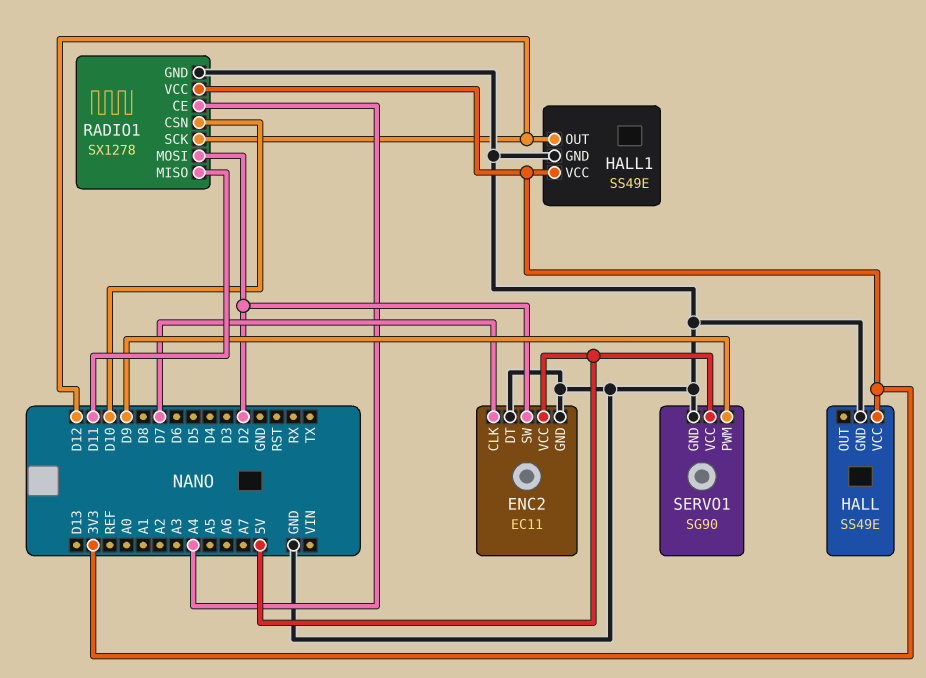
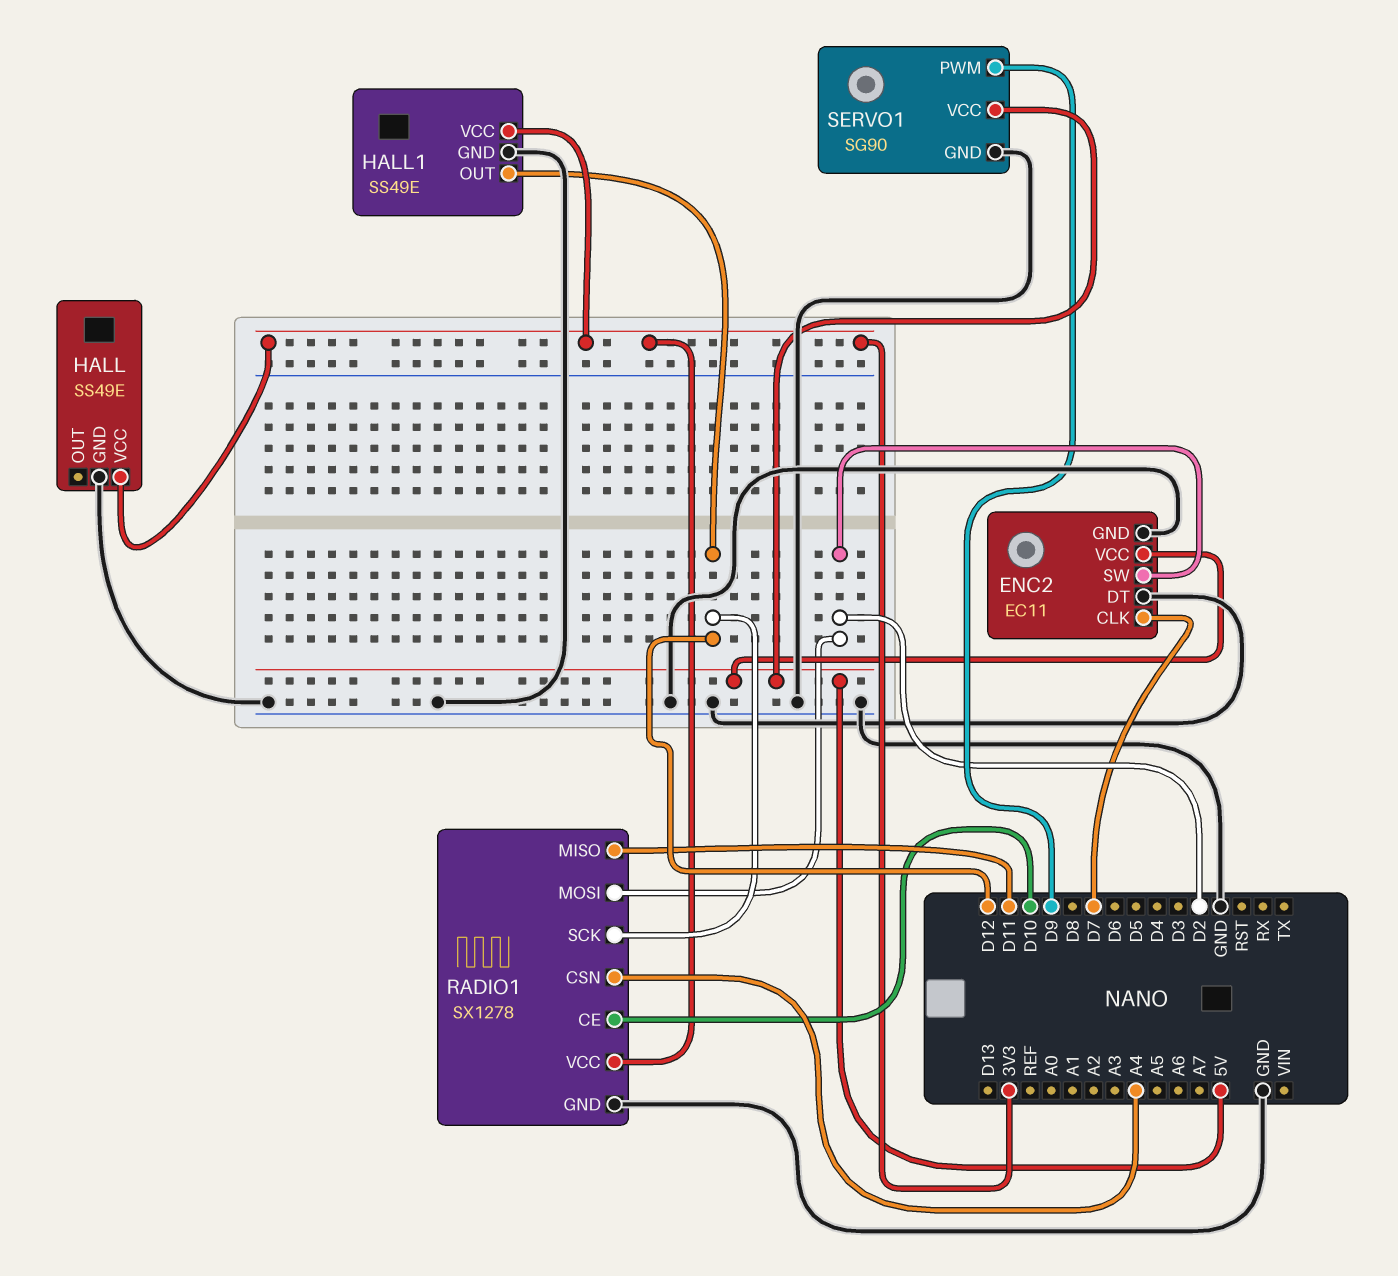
RADIO1 pin CE: A4 -> D10
RADIO1 pin CSN: D10 -> A4

